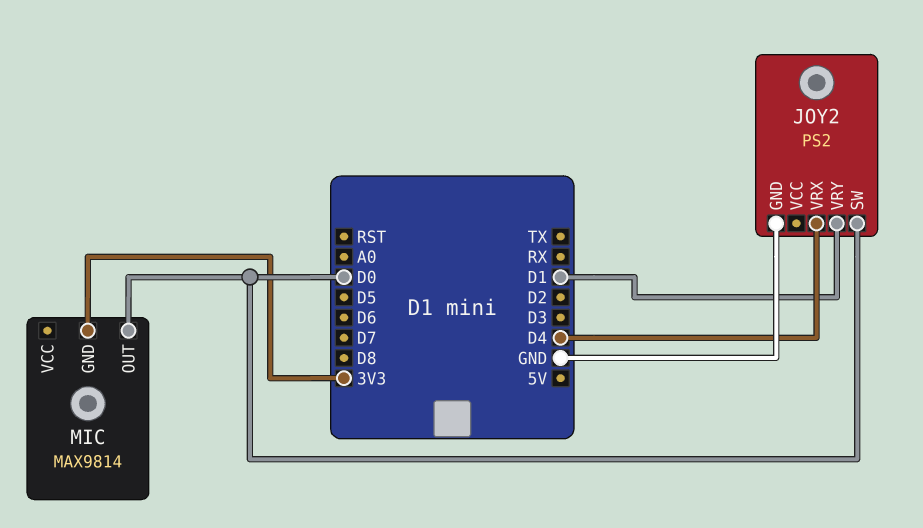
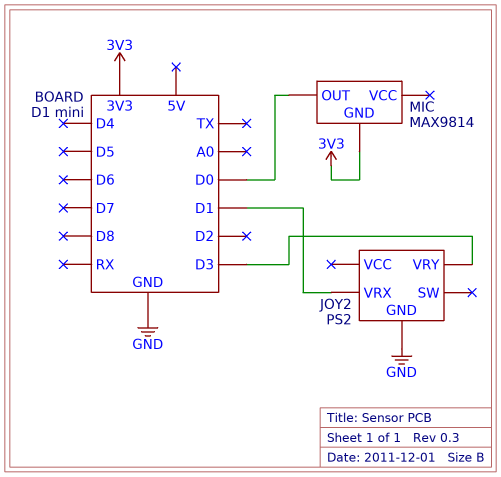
JOY2 pin SW: D0 -> none
JOY2 pin VRX: D4 -> D1
JOY2 pin VRY: D1 -> D3

